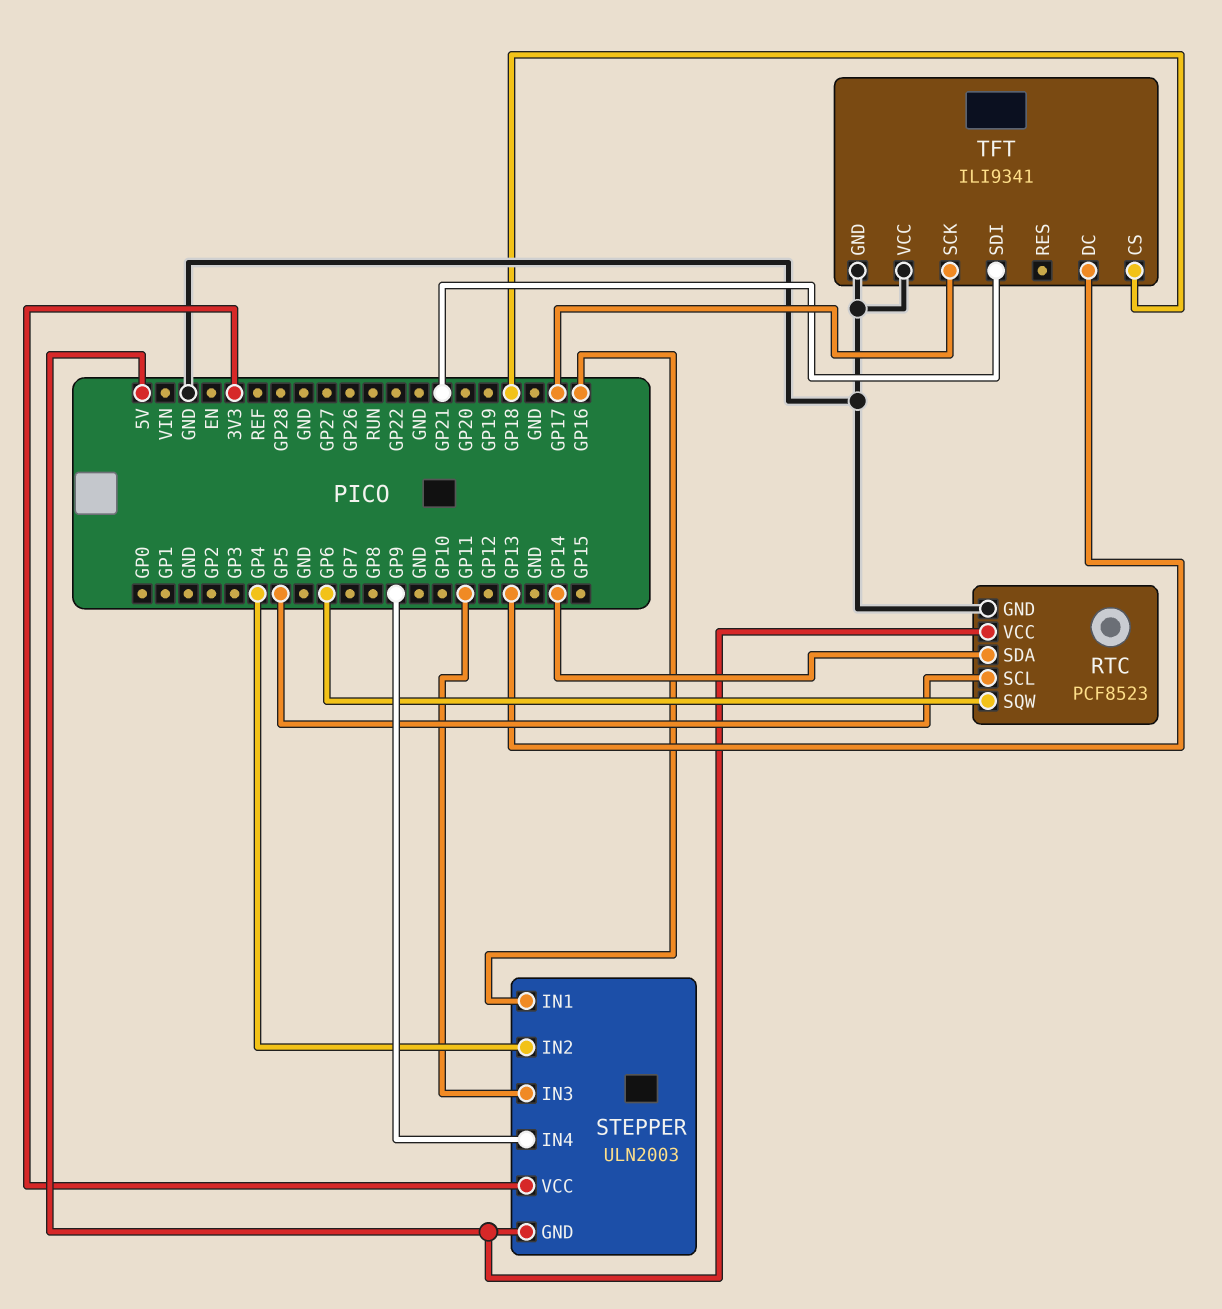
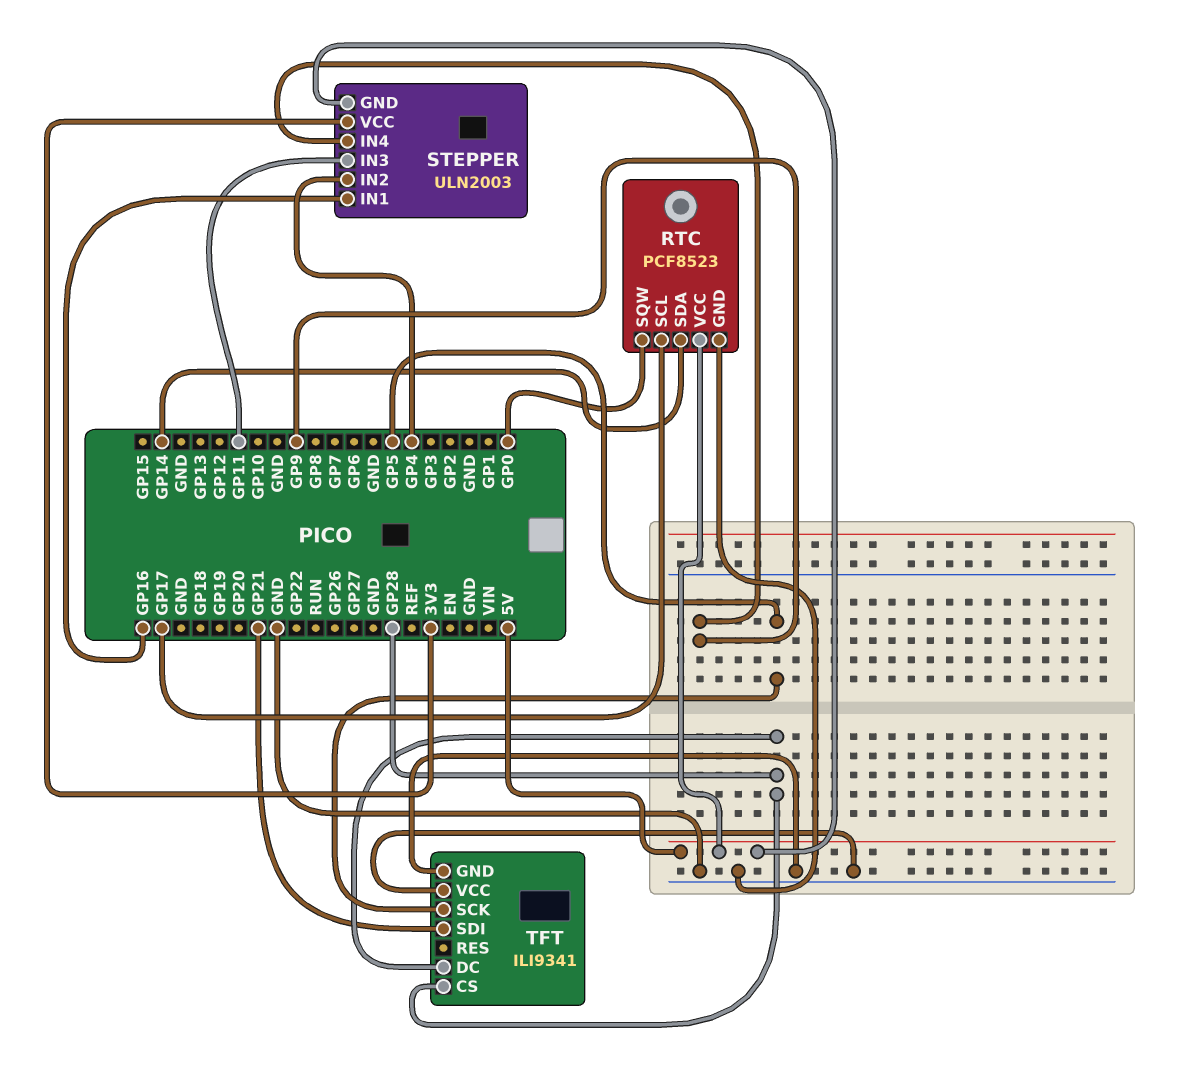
RTC pin SCL: GP5 -> GP17
RTC pin SQW: GP6 -> GP0
TFT pin CS: GP18 -> GP28
TFT pin DC: GP13 -> GP28
TFT pin SCK: GP17 -> GP5

